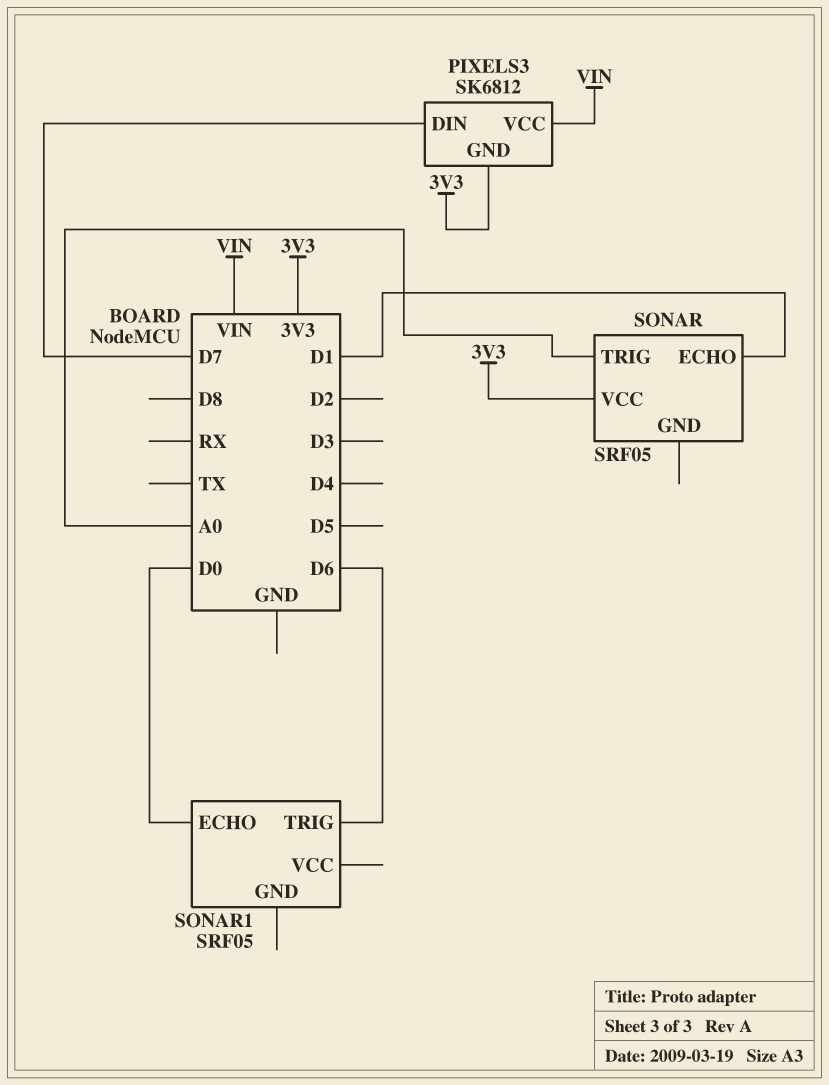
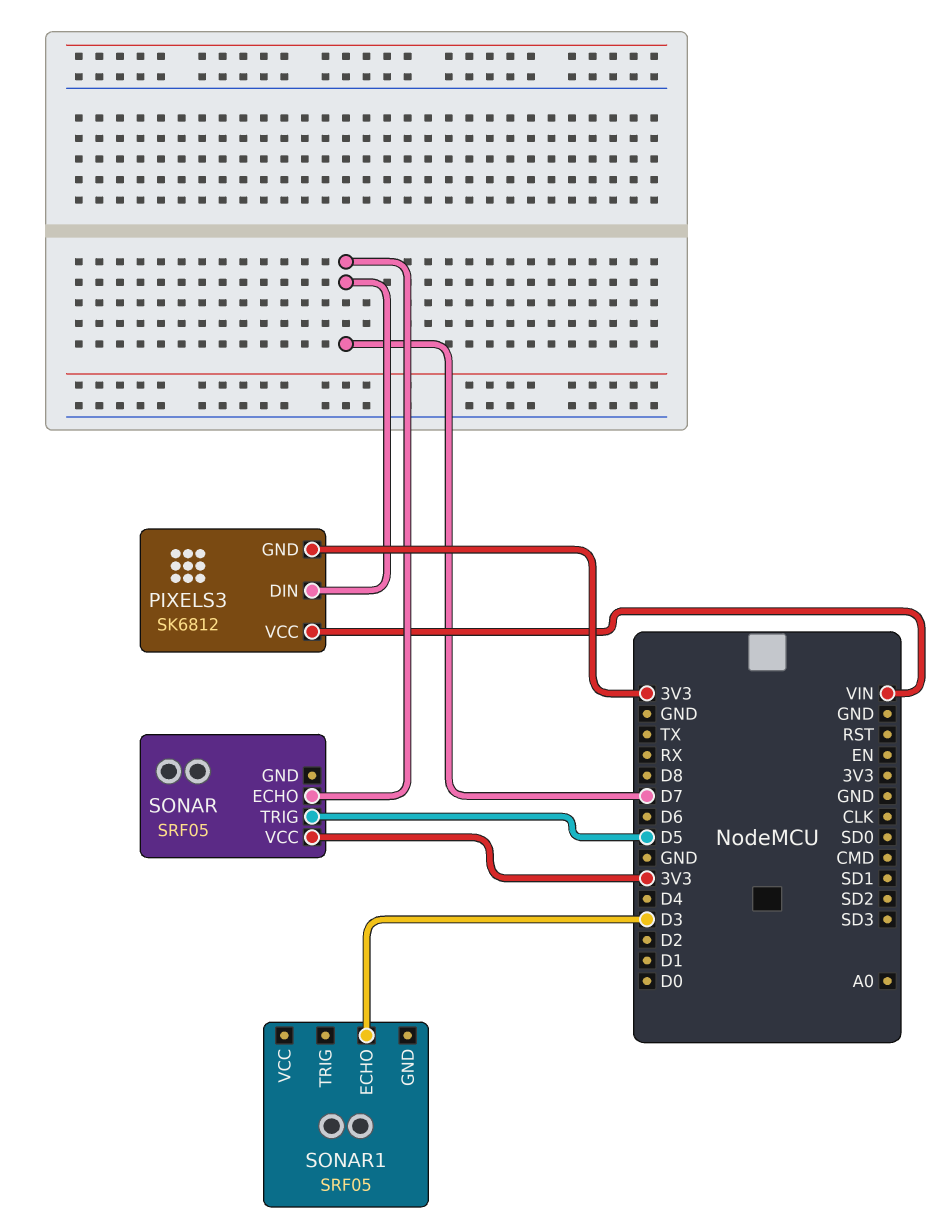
SONAR pin ECHO: D1 -> D7
SONAR pin TRIG: A0 -> D5
SONAR1 pin ECHO: D0 -> D3
SONAR1 pin TRIG: D6 -> none

